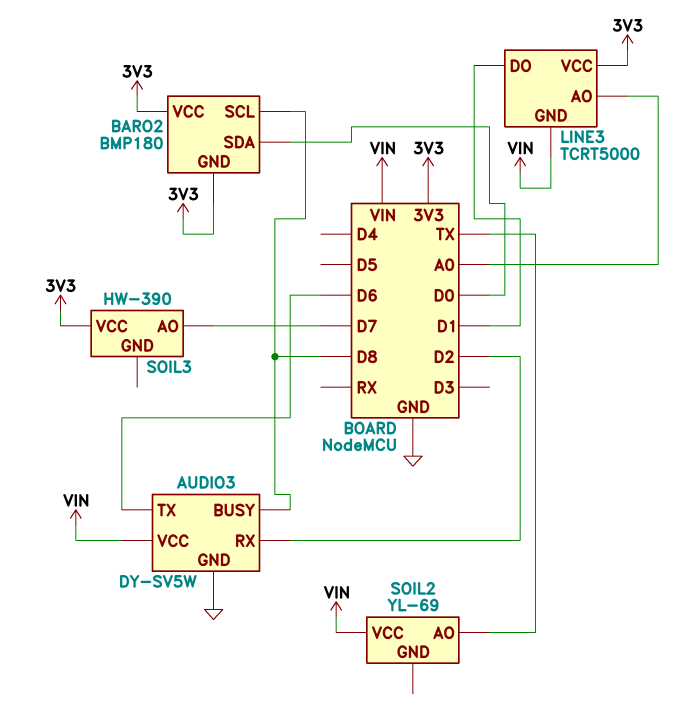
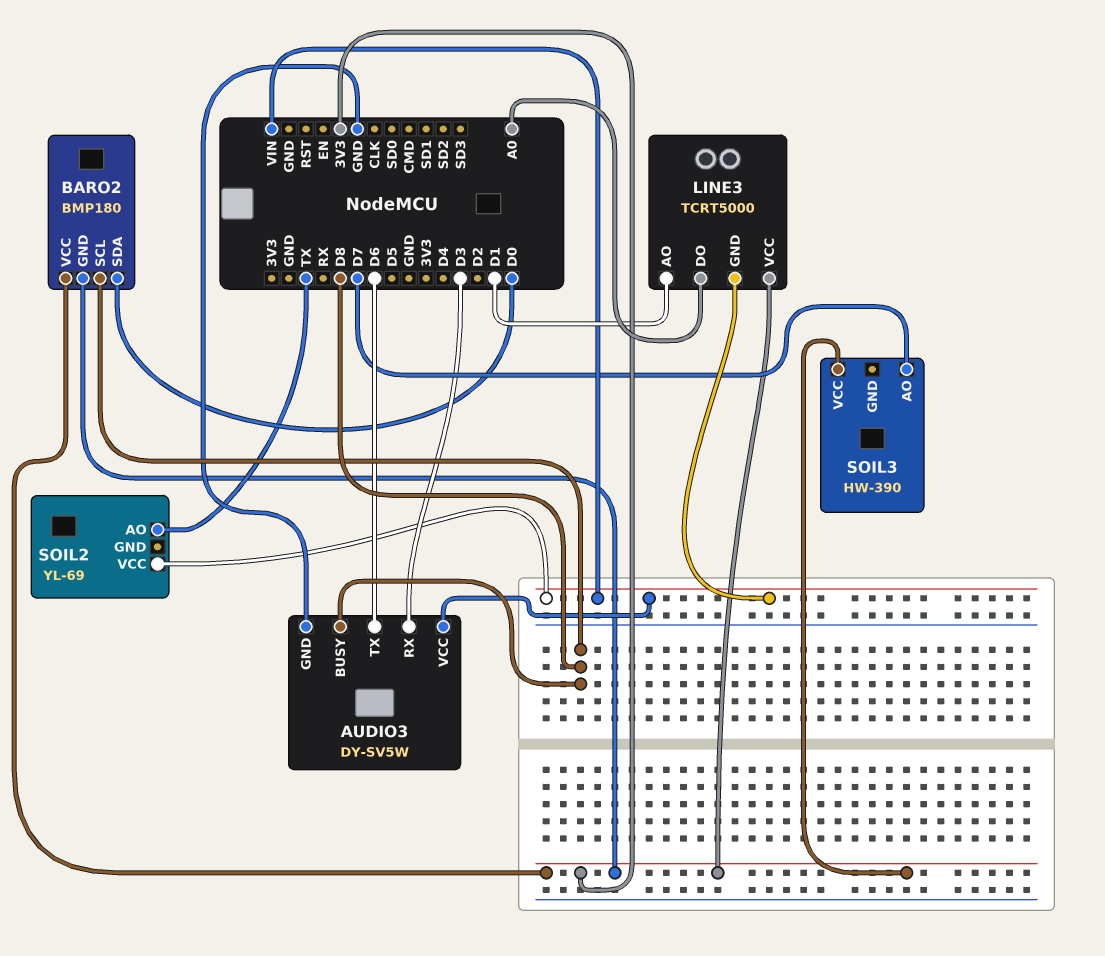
AUDIO3 pin RX: D2 -> D3
LINE3 pin AO: A0 -> D1
LINE3 pin DO: D1 -> A0

